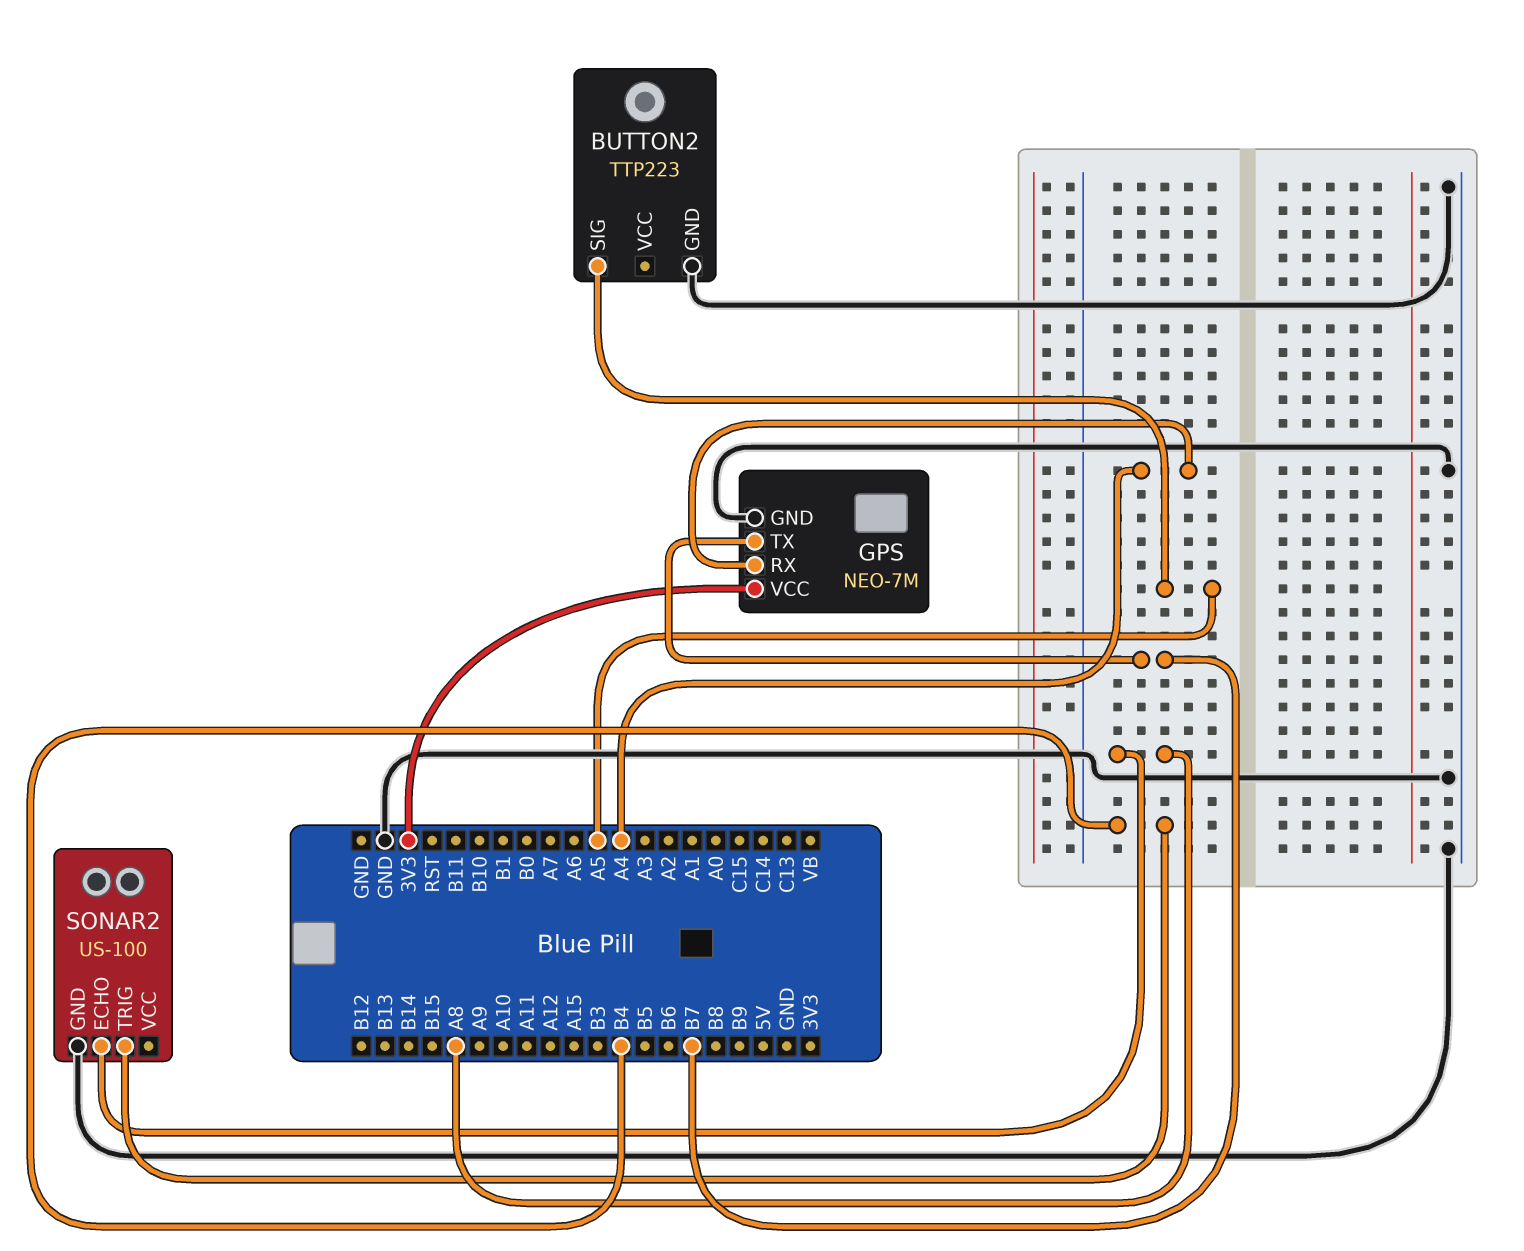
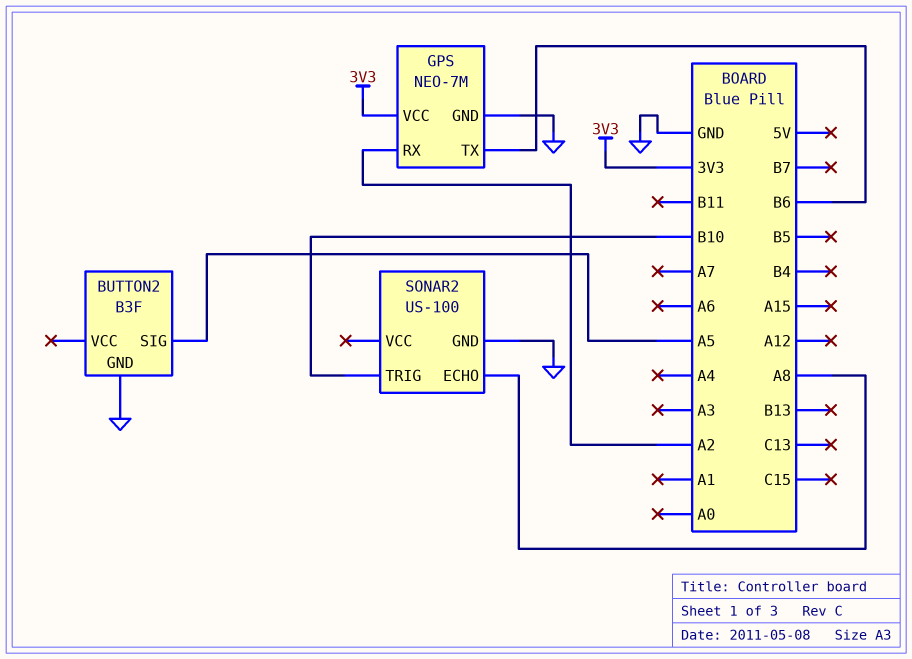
BUTTON2: TTP223 -> B3F
GPS pin RX: A4 -> A2
GPS pin TX: B7 -> B6
SONAR2 pin TRIG: B4 -> B10

